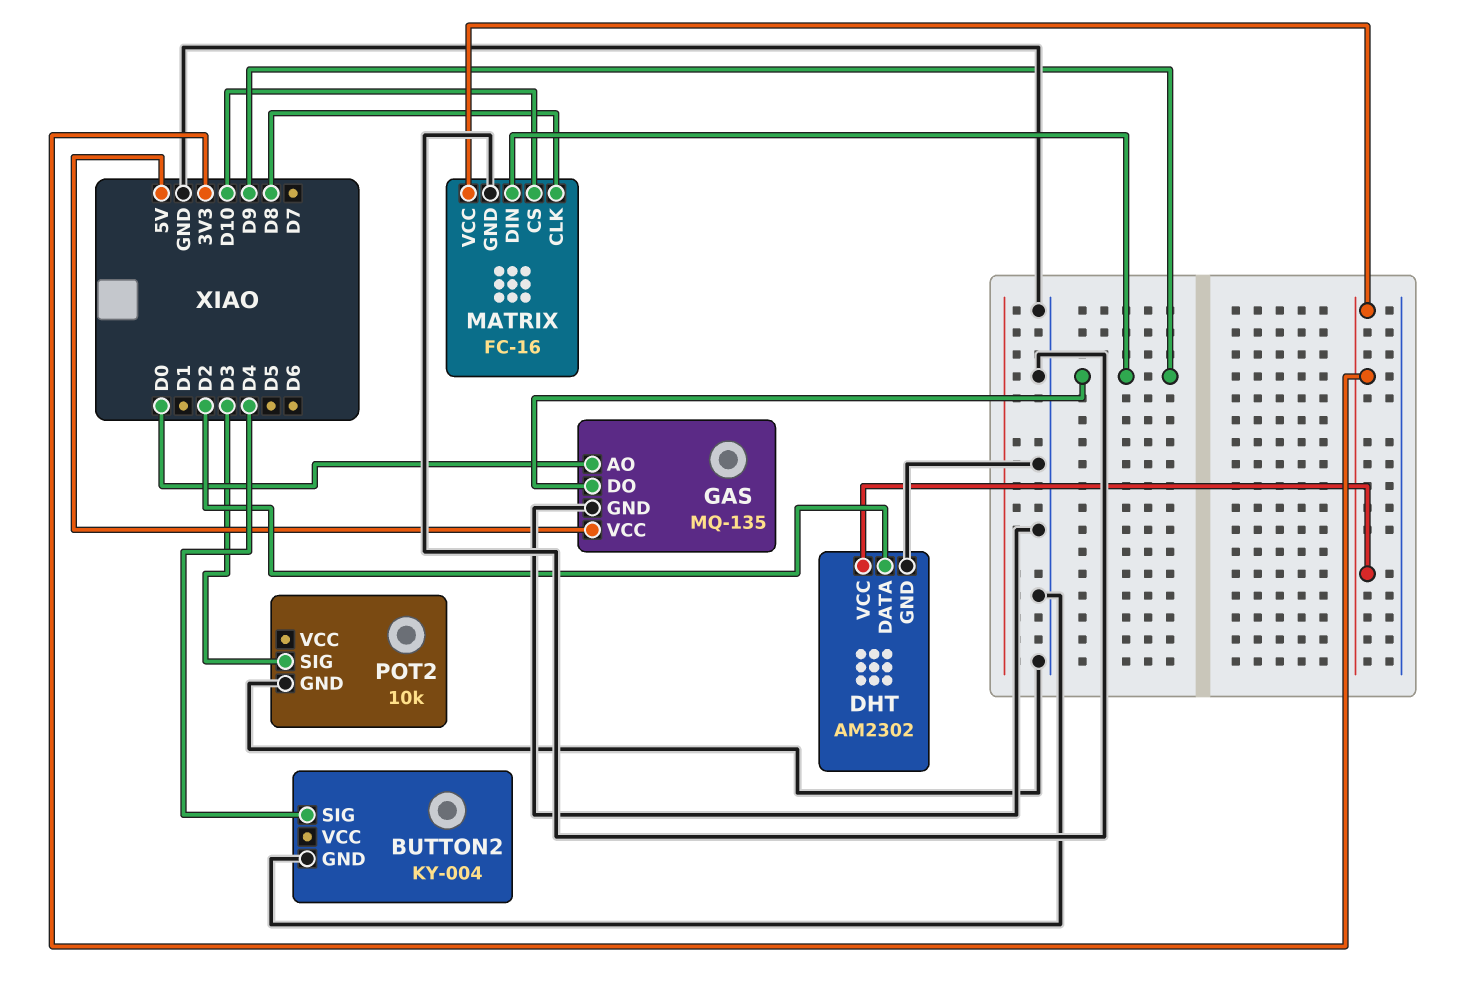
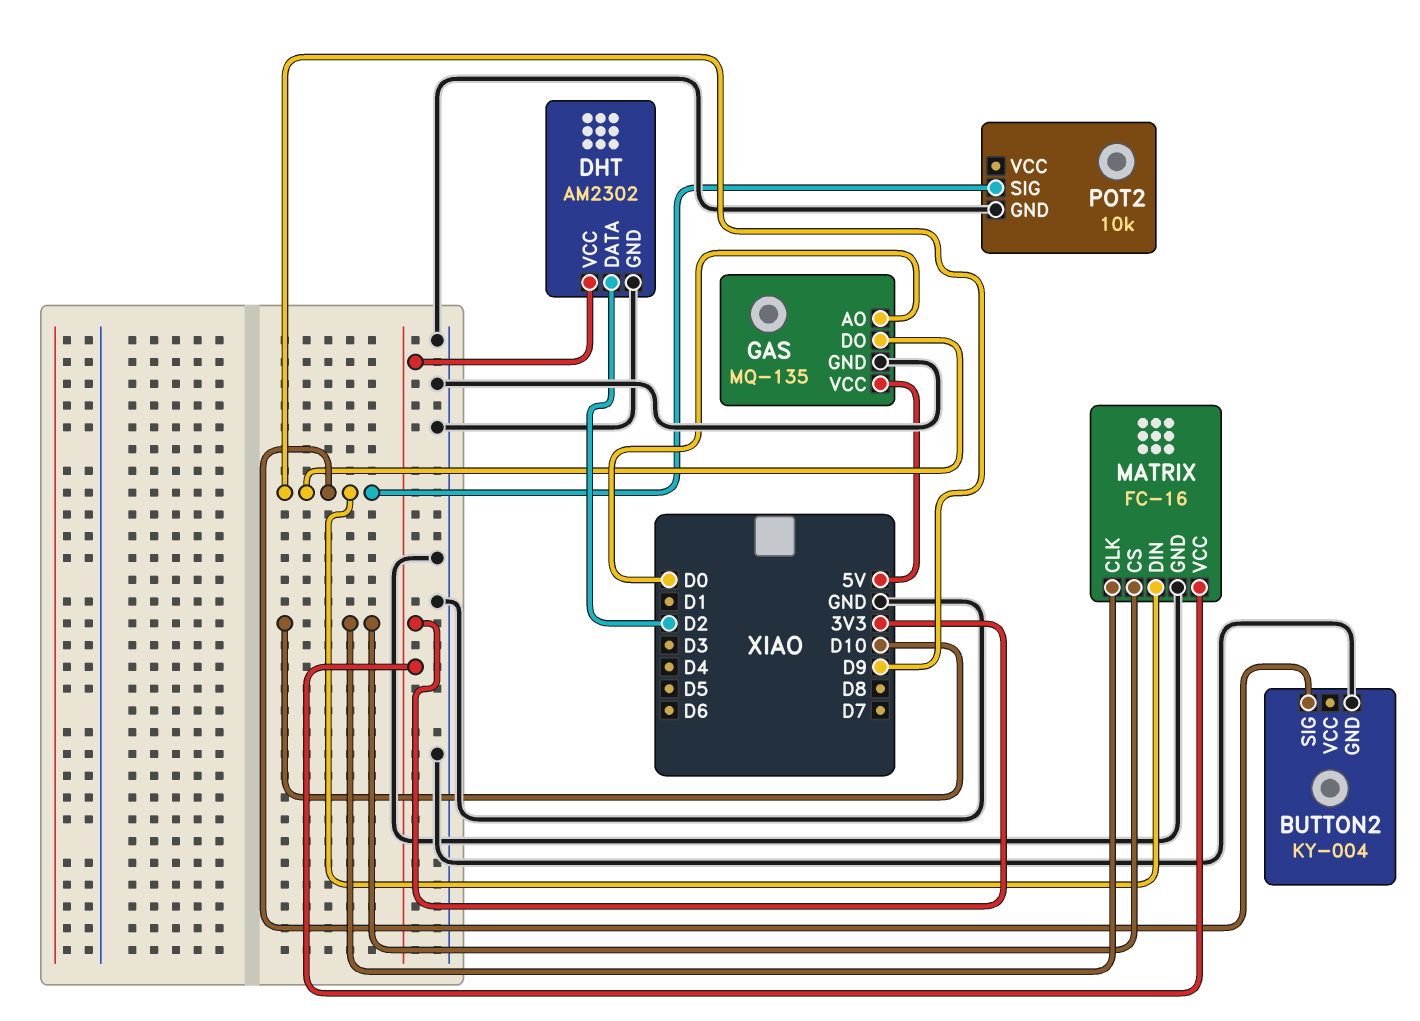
BUTTON2 pin SIG: D4 -> D9
MATRIX pin CLK: D8 -> D10
POT2 pin SIG: D3 -> D9

